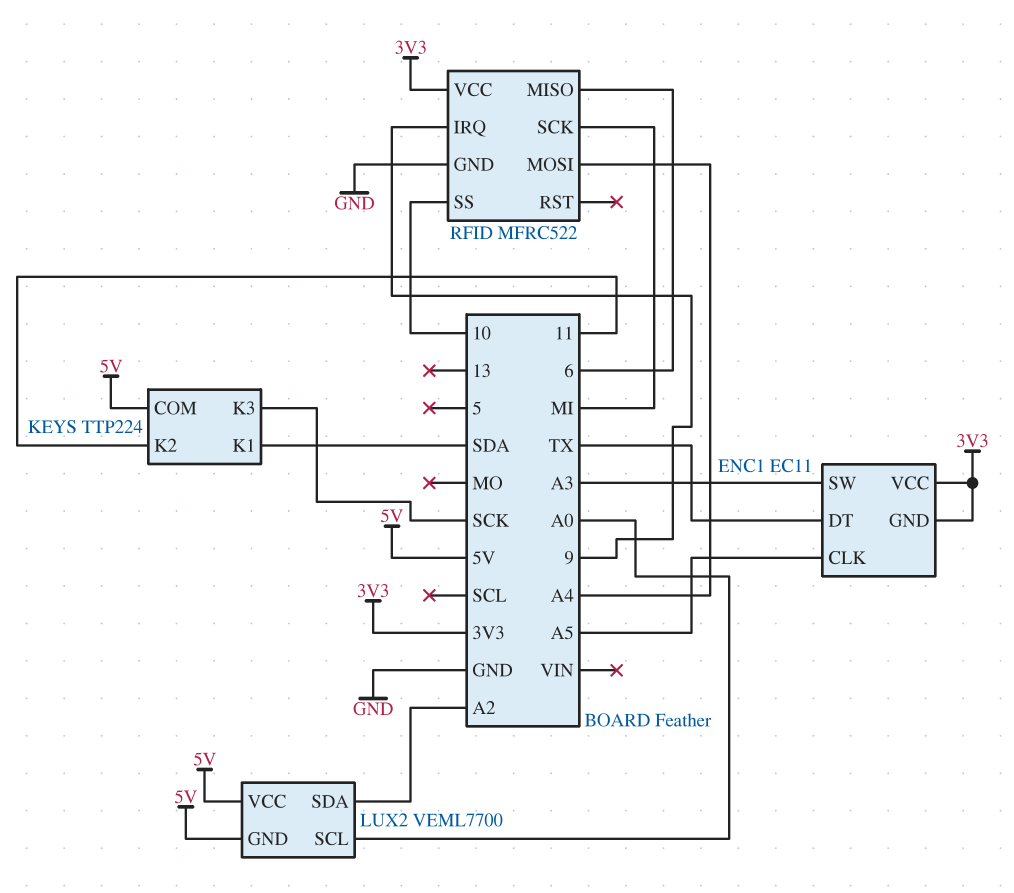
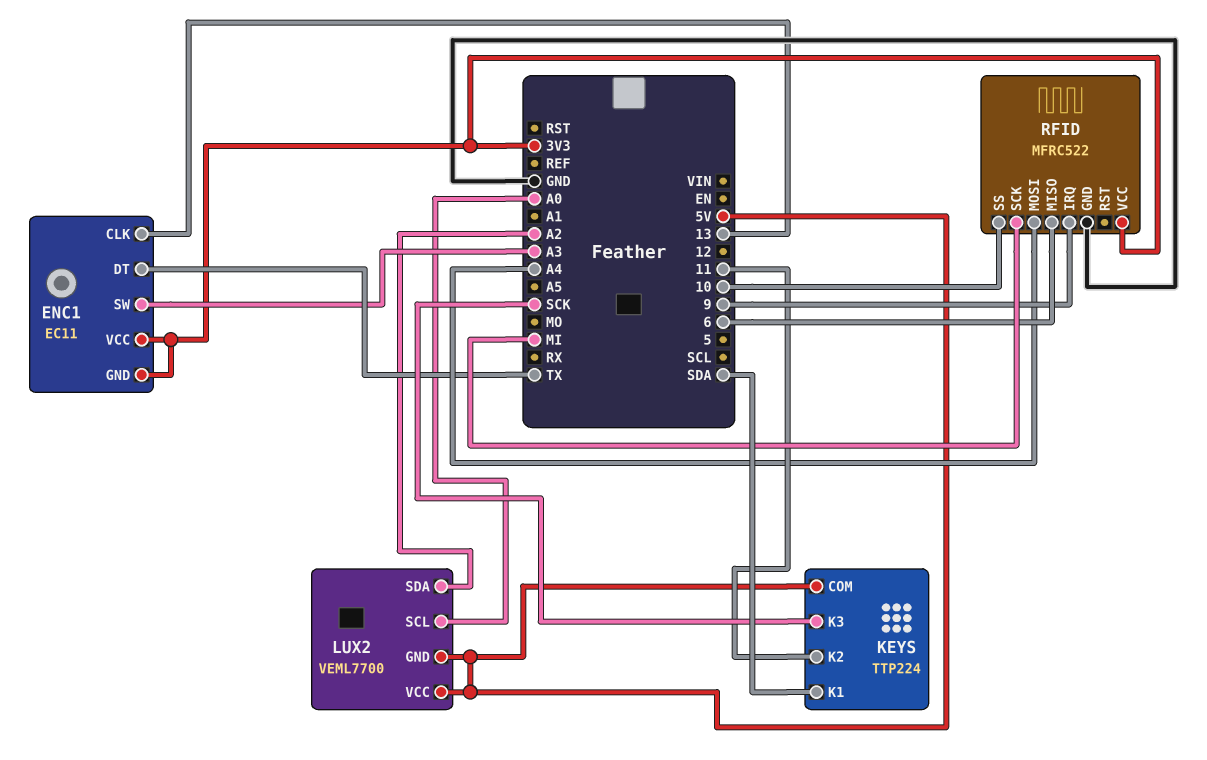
ENC1 pin CLK: A5 -> 13

